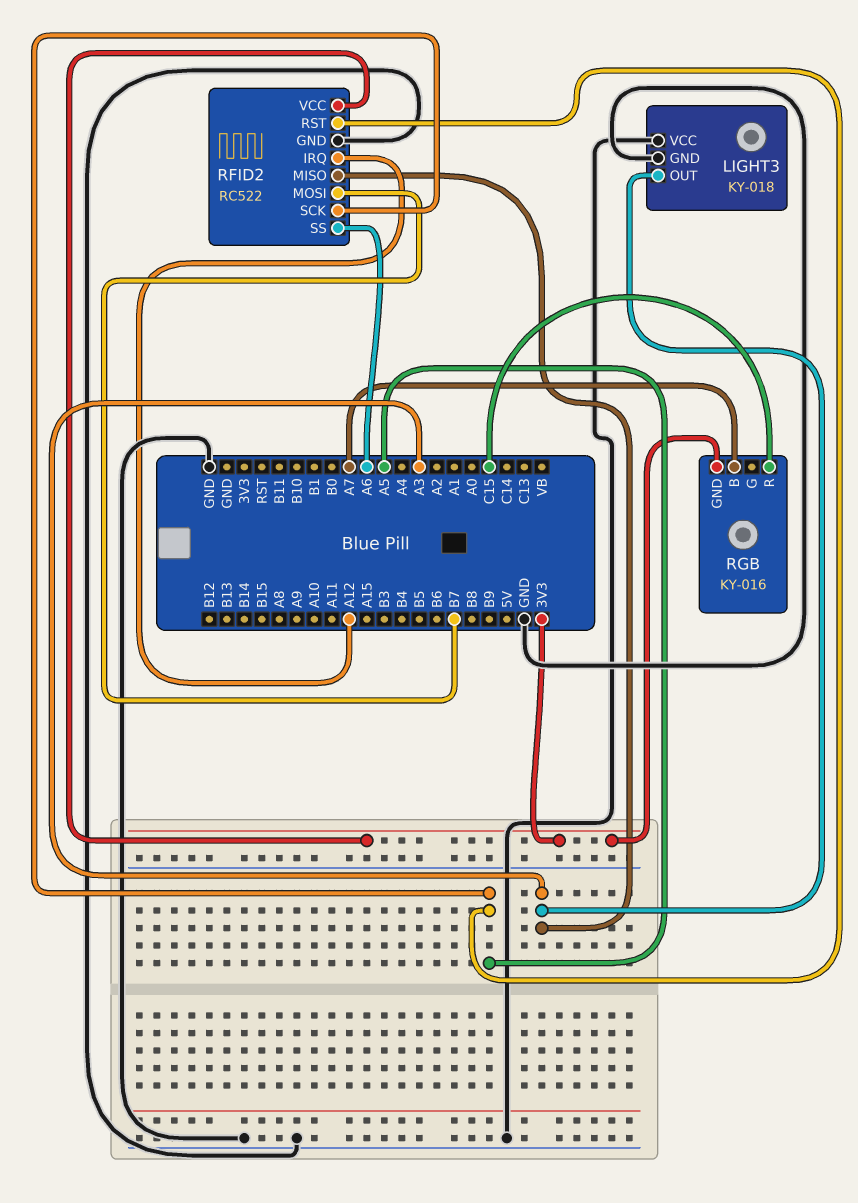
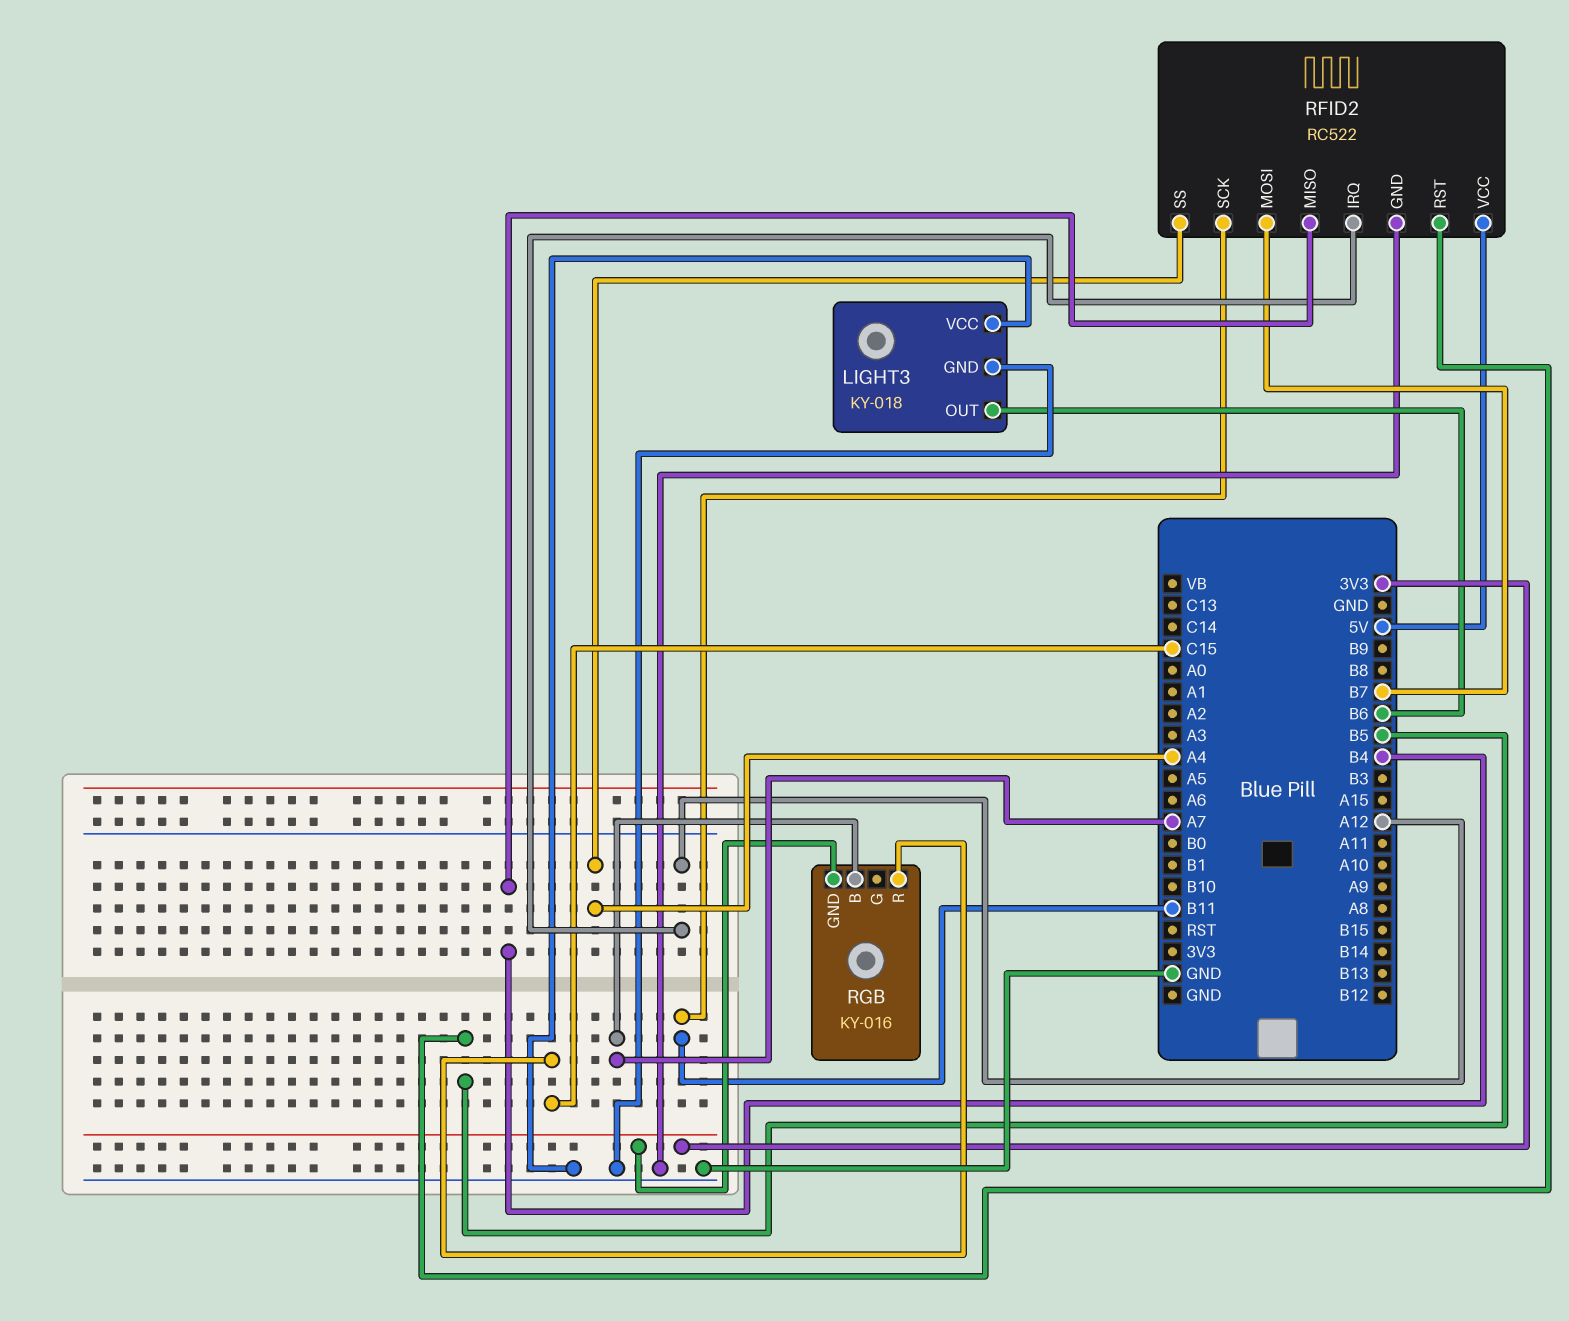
LIGHT3 pin OUT: A3 -> B6
RFID2 pin MISO: A3 -> B4
RFID2 pin RST: A5 -> B5
RFID2 pin SCK: A5 -> B11
RFID2 pin SS: A6 -> A4
RFID2 pin VCC: 3V3 -> 5V

